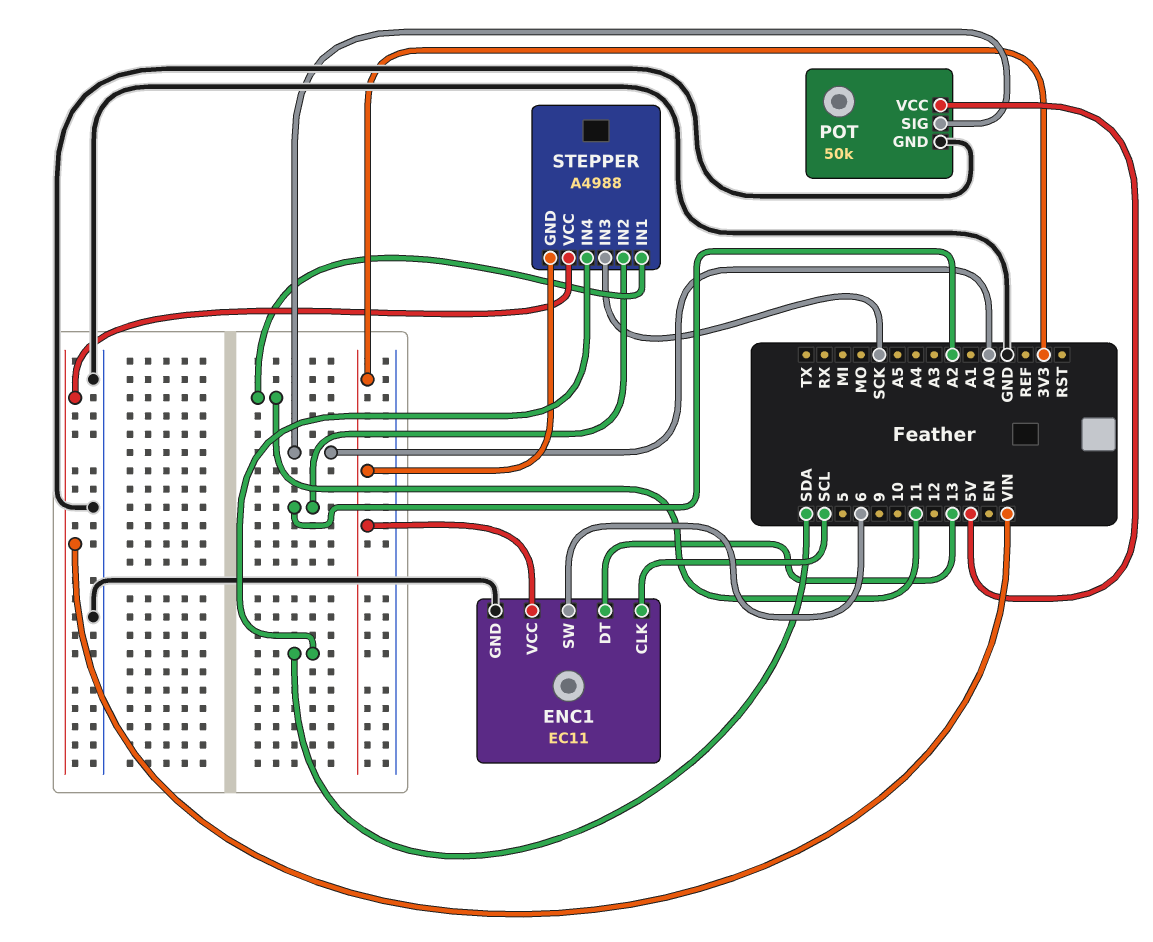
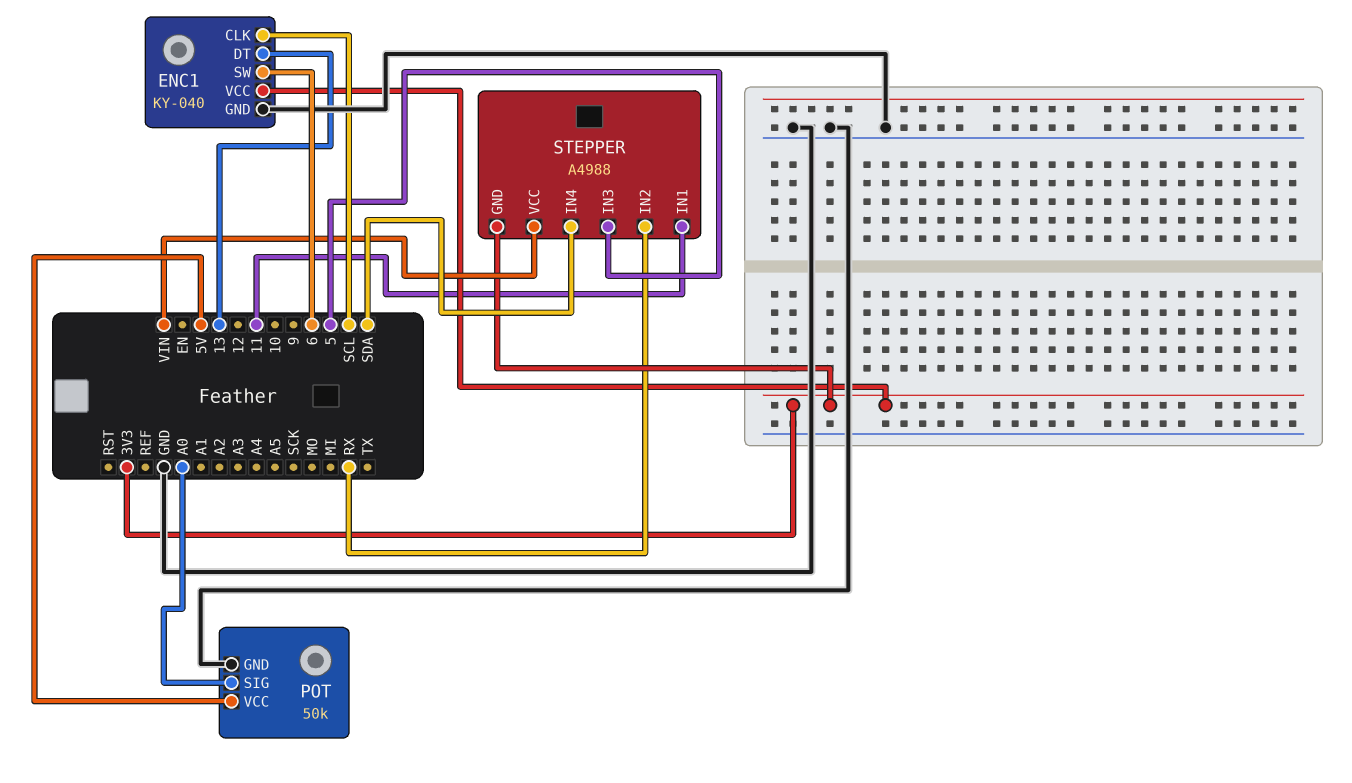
ENC1: EC11 -> KY-040
STEPPER pin IN2: A2 -> RX
STEPPER pin IN3: SCK -> 5

